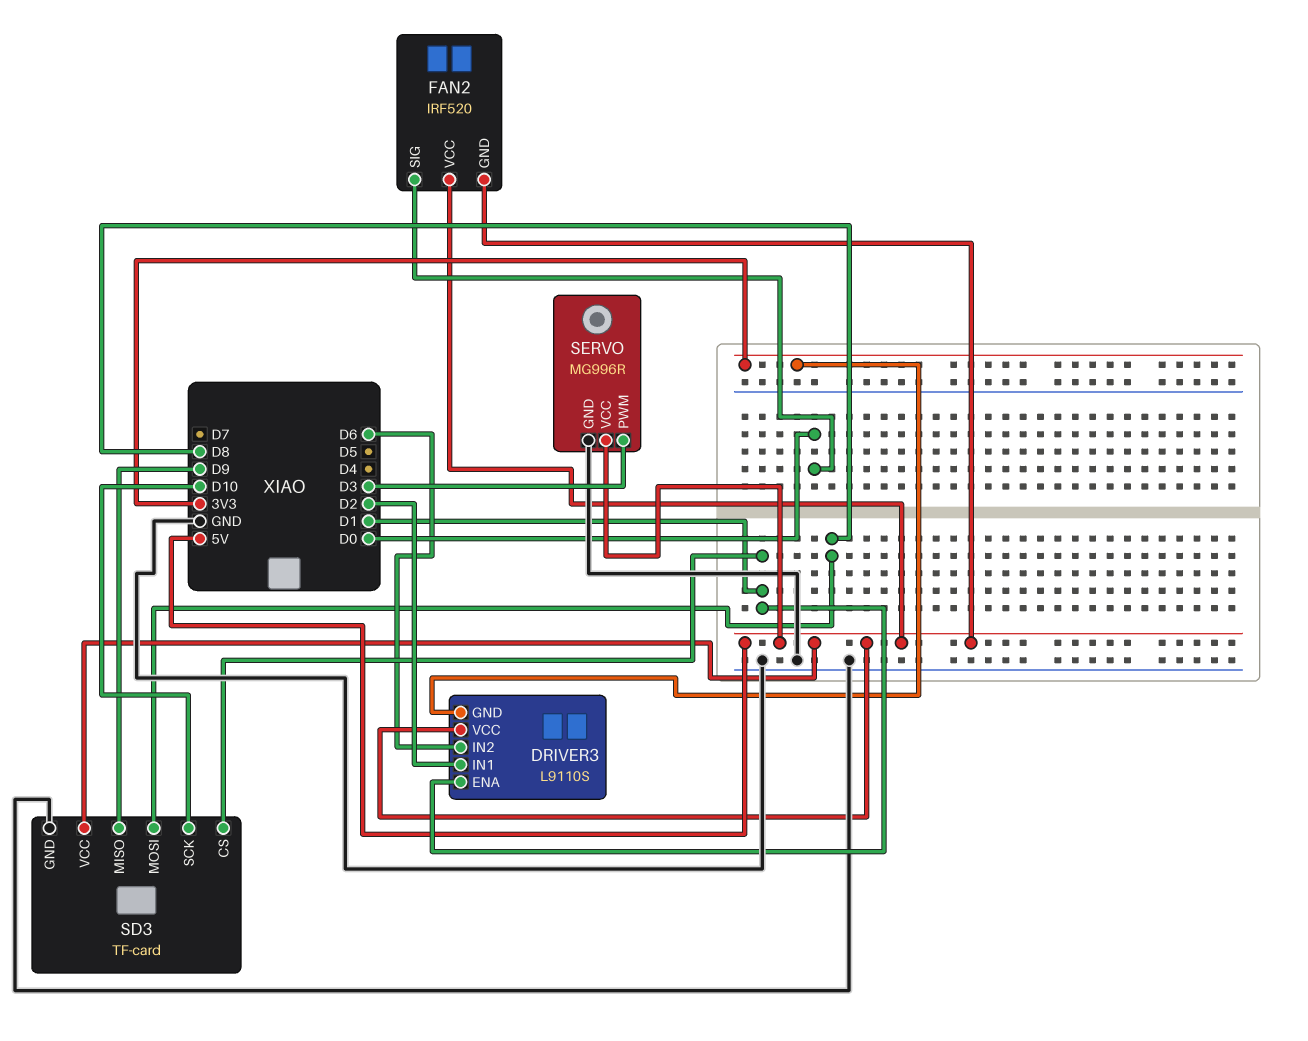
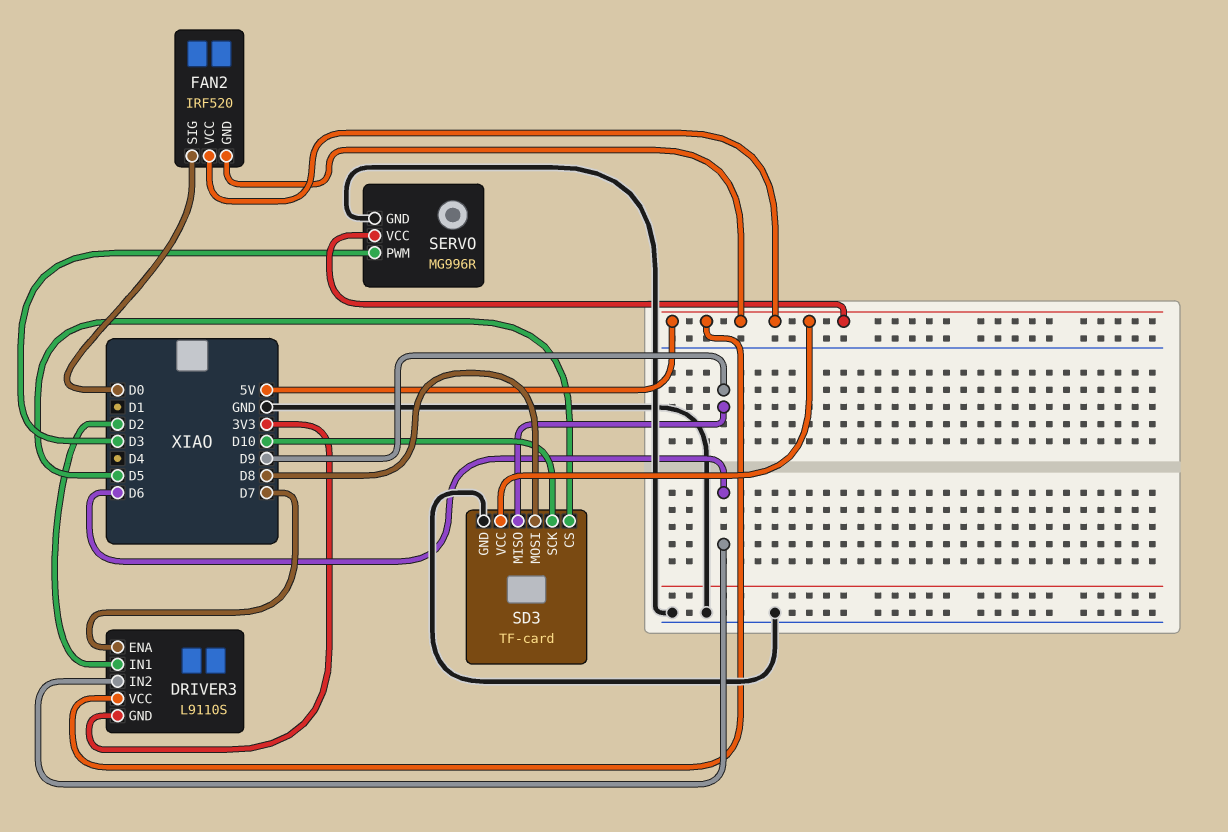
DRIVER3 pin ENA: D1 -> D7
SD3 pin CS: D1 -> D5

